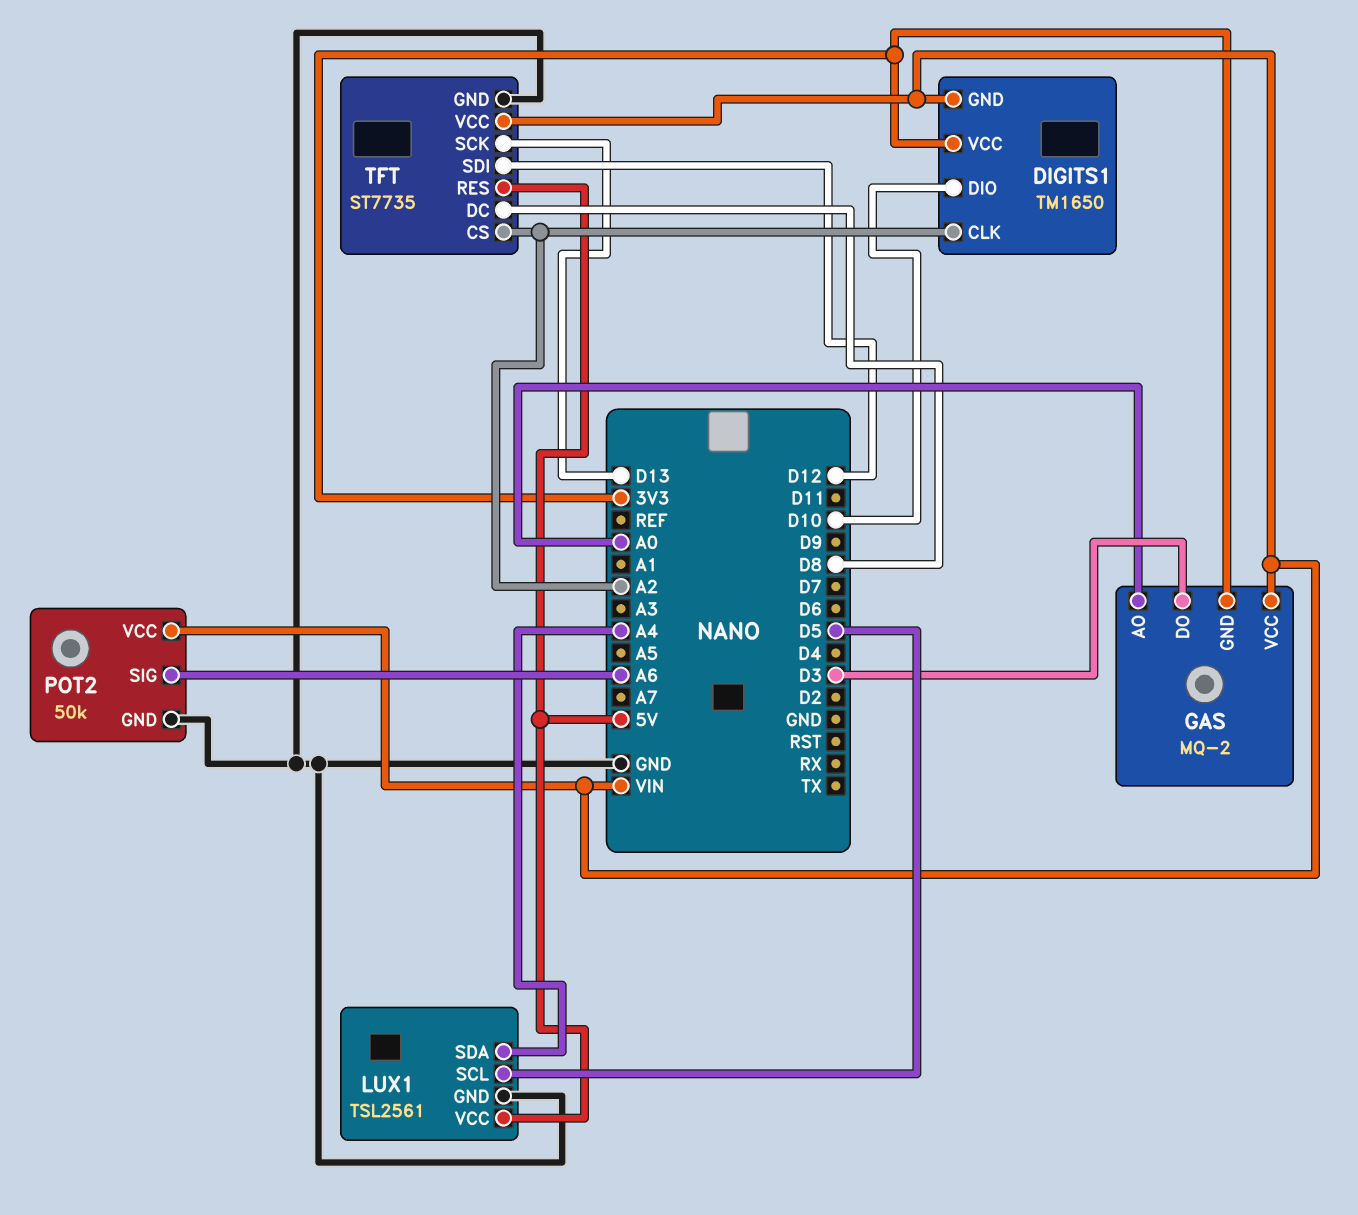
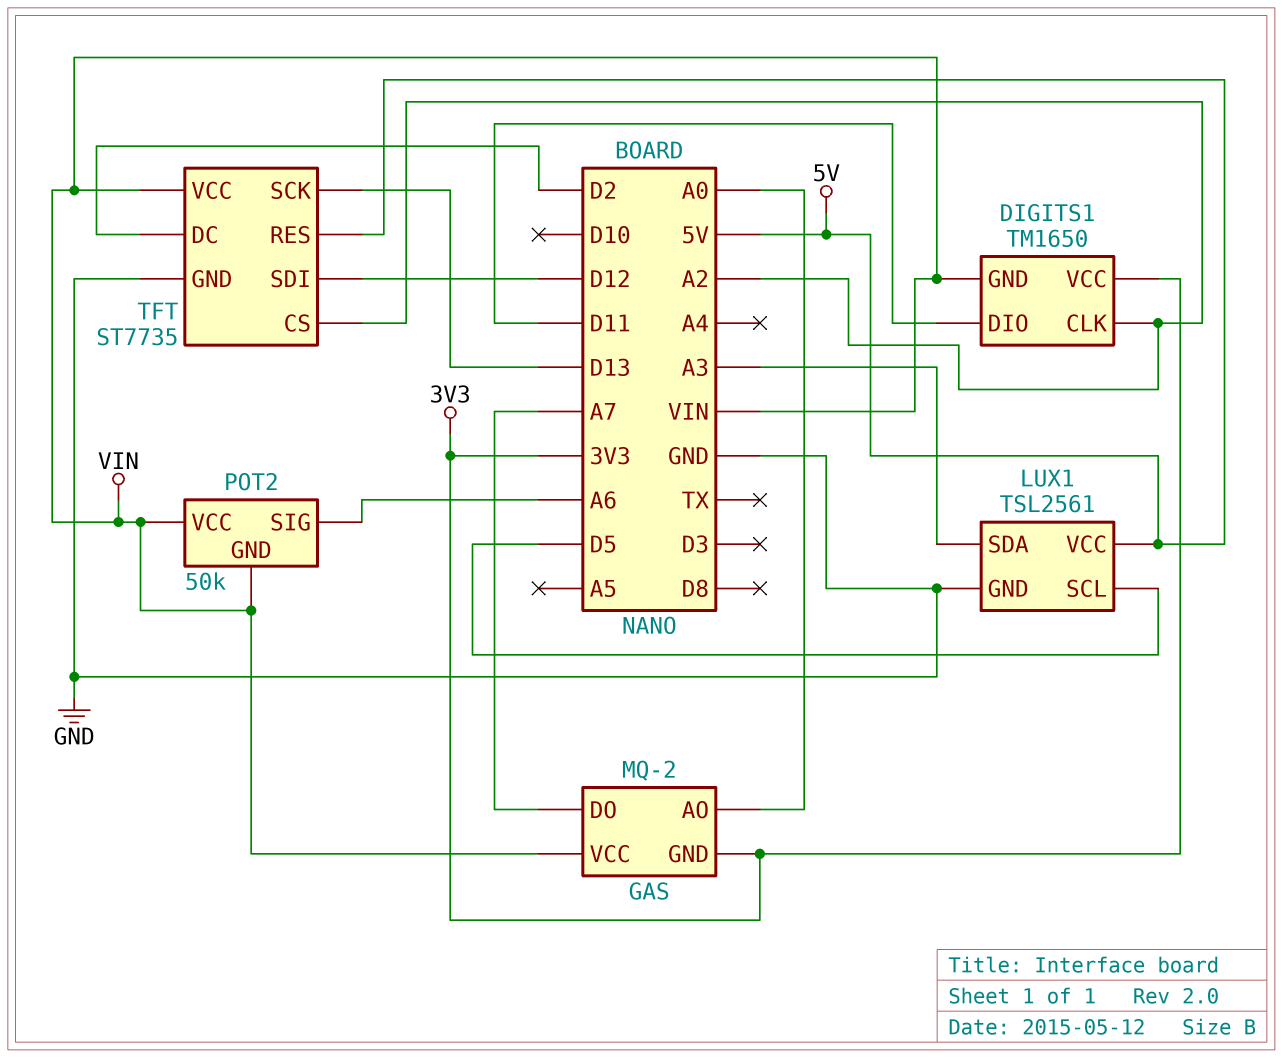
DIGITS1 pin DIO: D10 -> D11
GAS pin DO: D3 -> A7
LUX1 pin SDA: A4 -> A3
POT2 pin GND: GND -> VIN
TFT pin DC: D8 -> D2

